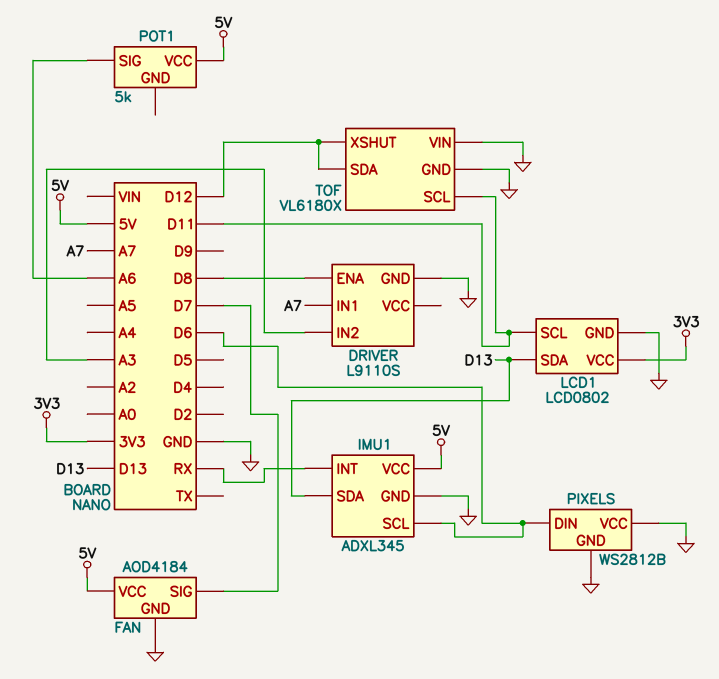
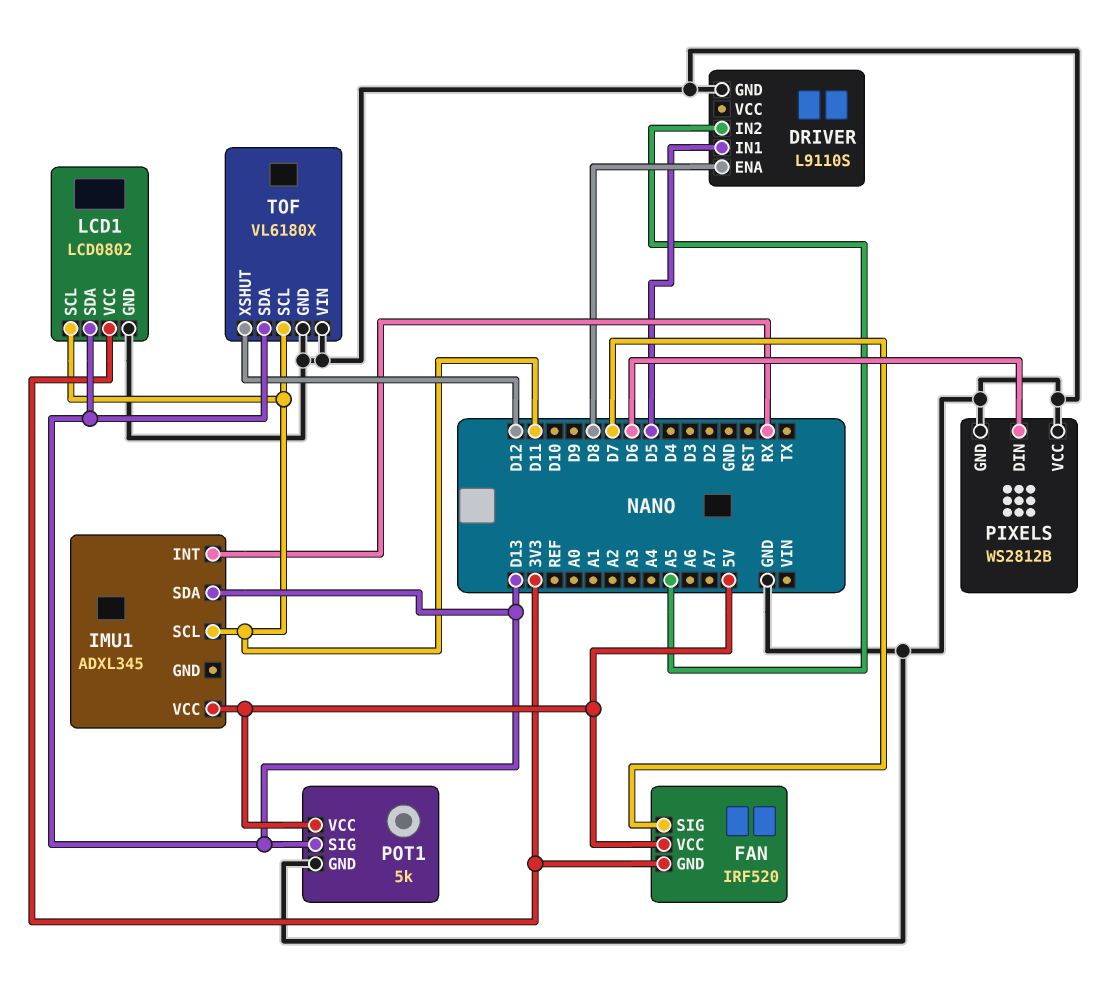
DRIVER pin IN1: A7 -> D5
DRIVER pin IN2: A3 -> A5
FAN: AOD4184 -> IRF520
FAN pin GND: GND -> 3V3
IMU1 pin GND: GND -> none
IMU1 pin SCL: D6 -> D11
POT1 pin GND: none -> GND
POT1 pin SIG: A6 -> D13
TOF pin SDA: D12 -> D13

